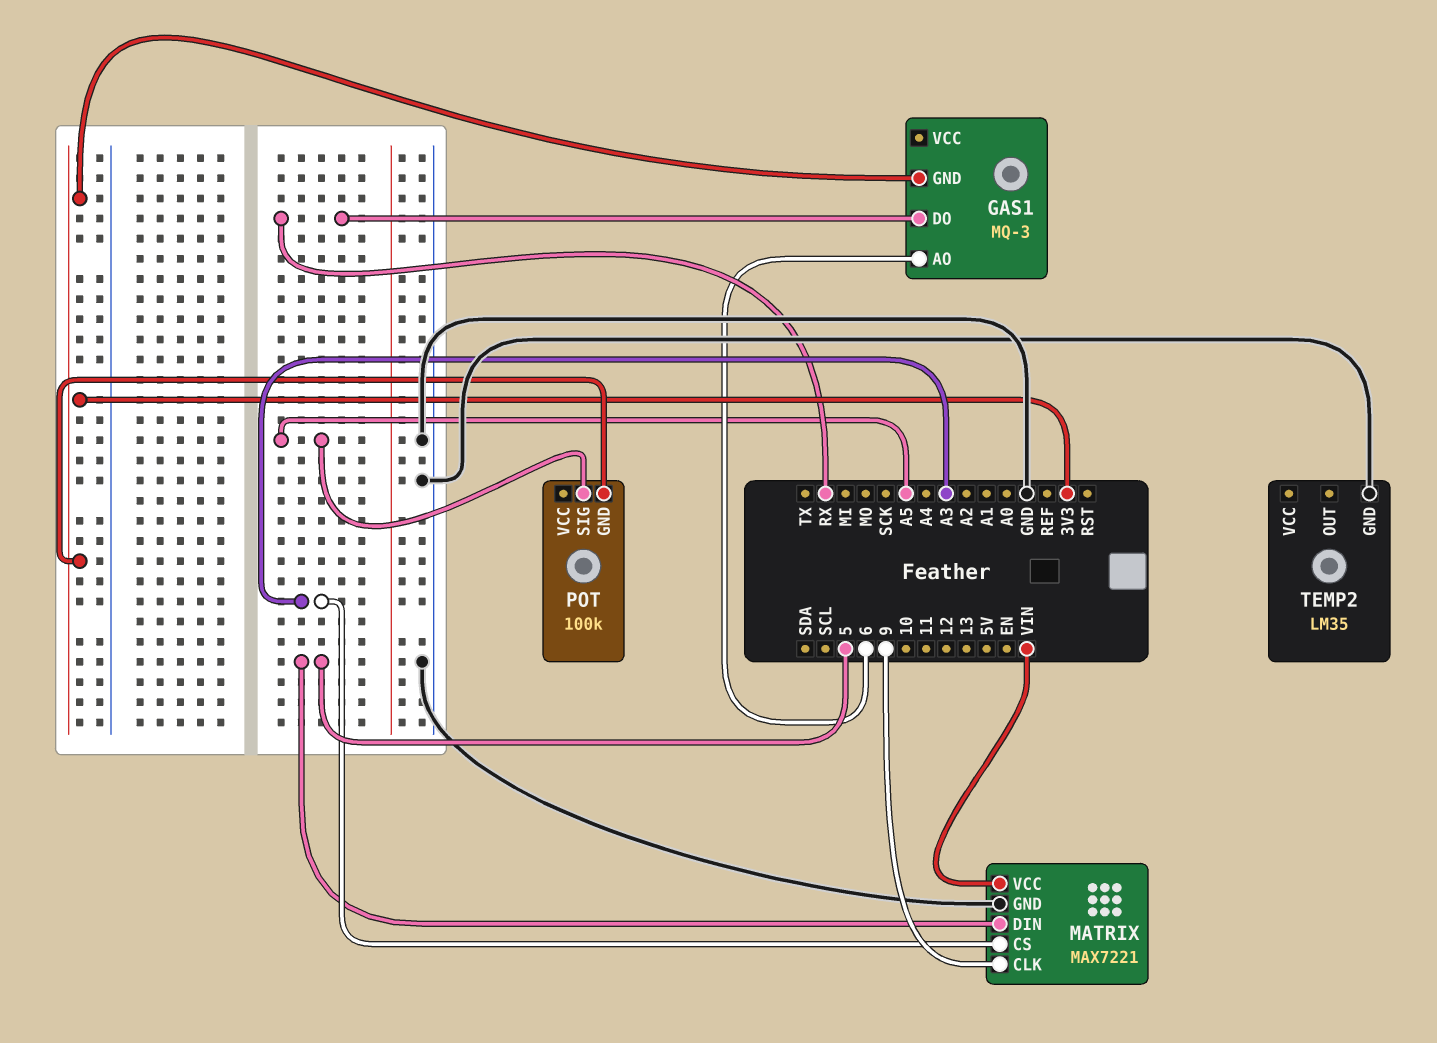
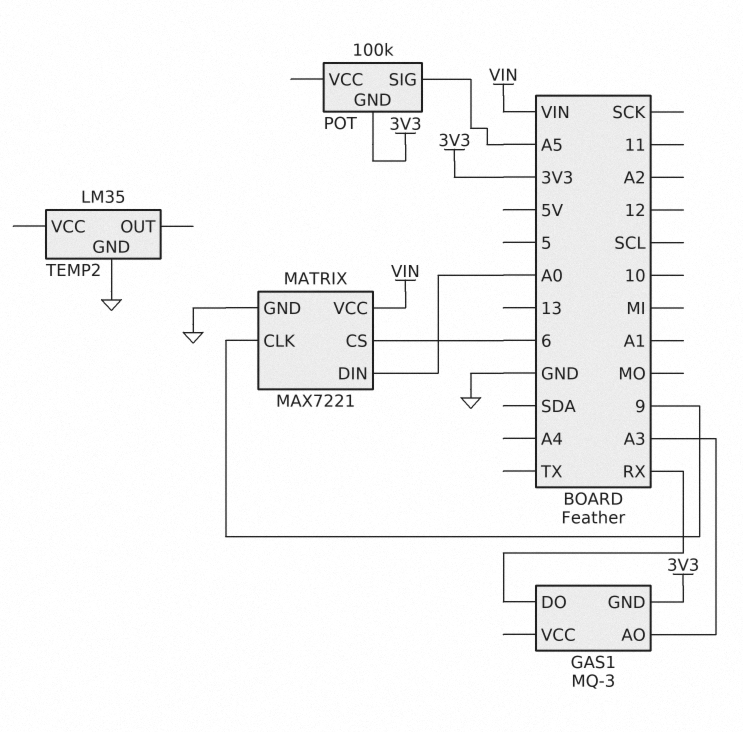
GAS1 pin AO: 6 -> A3
MATRIX pin CS: A3 -> 6
MATRIX pin DIN: 5 -> A0

